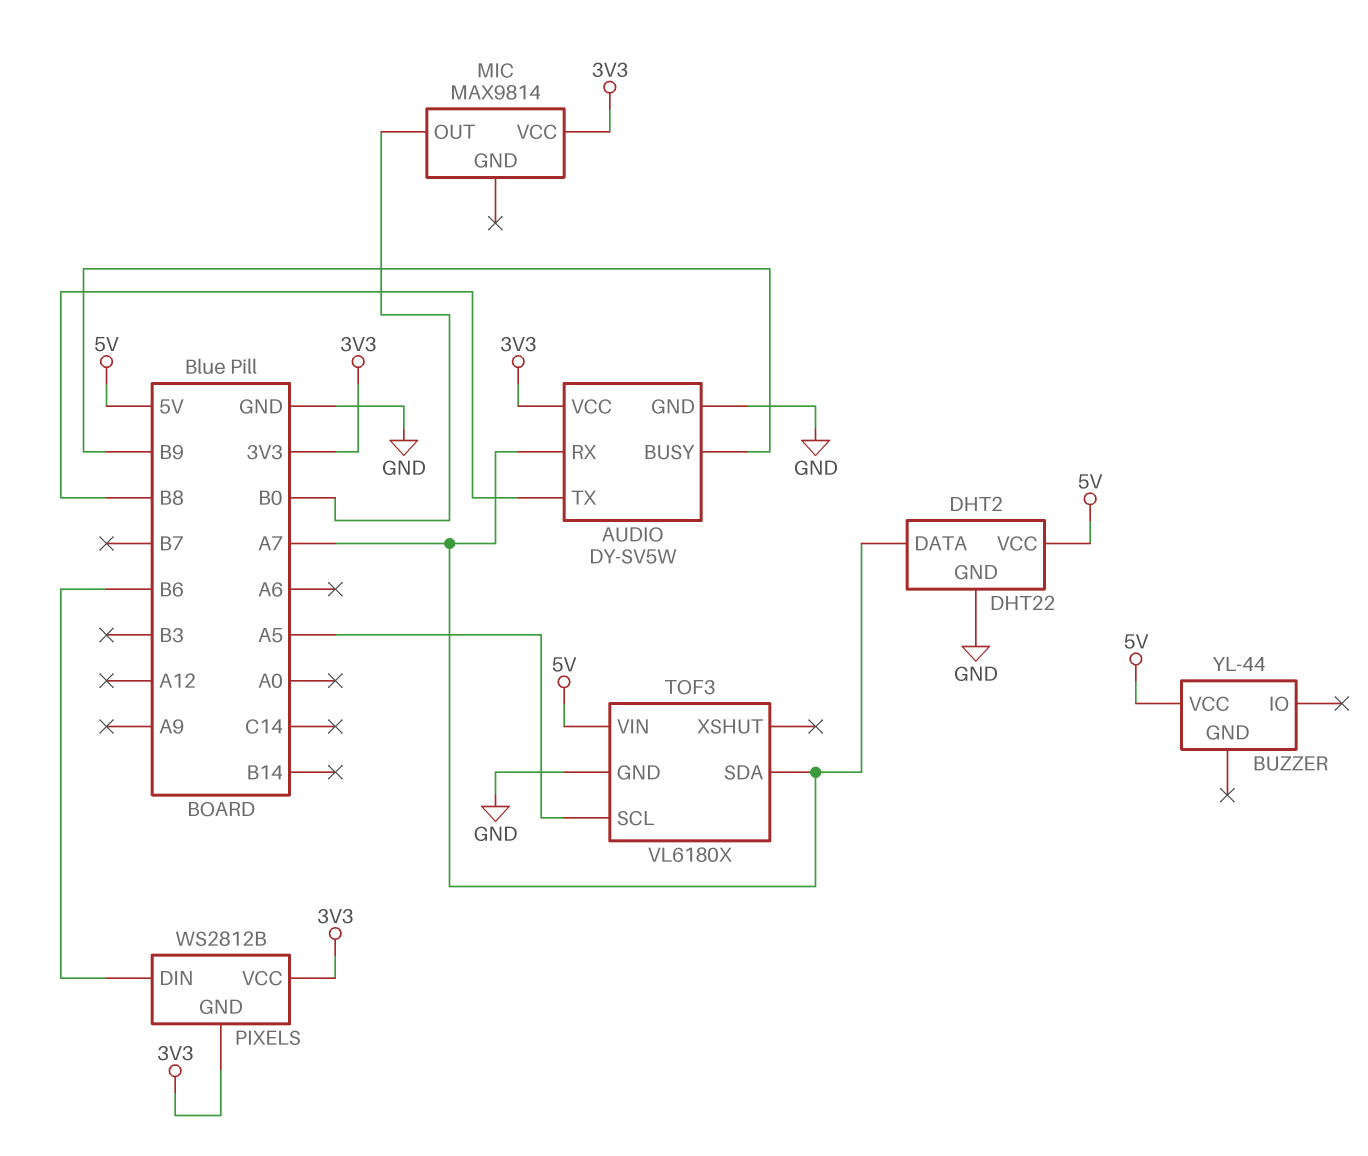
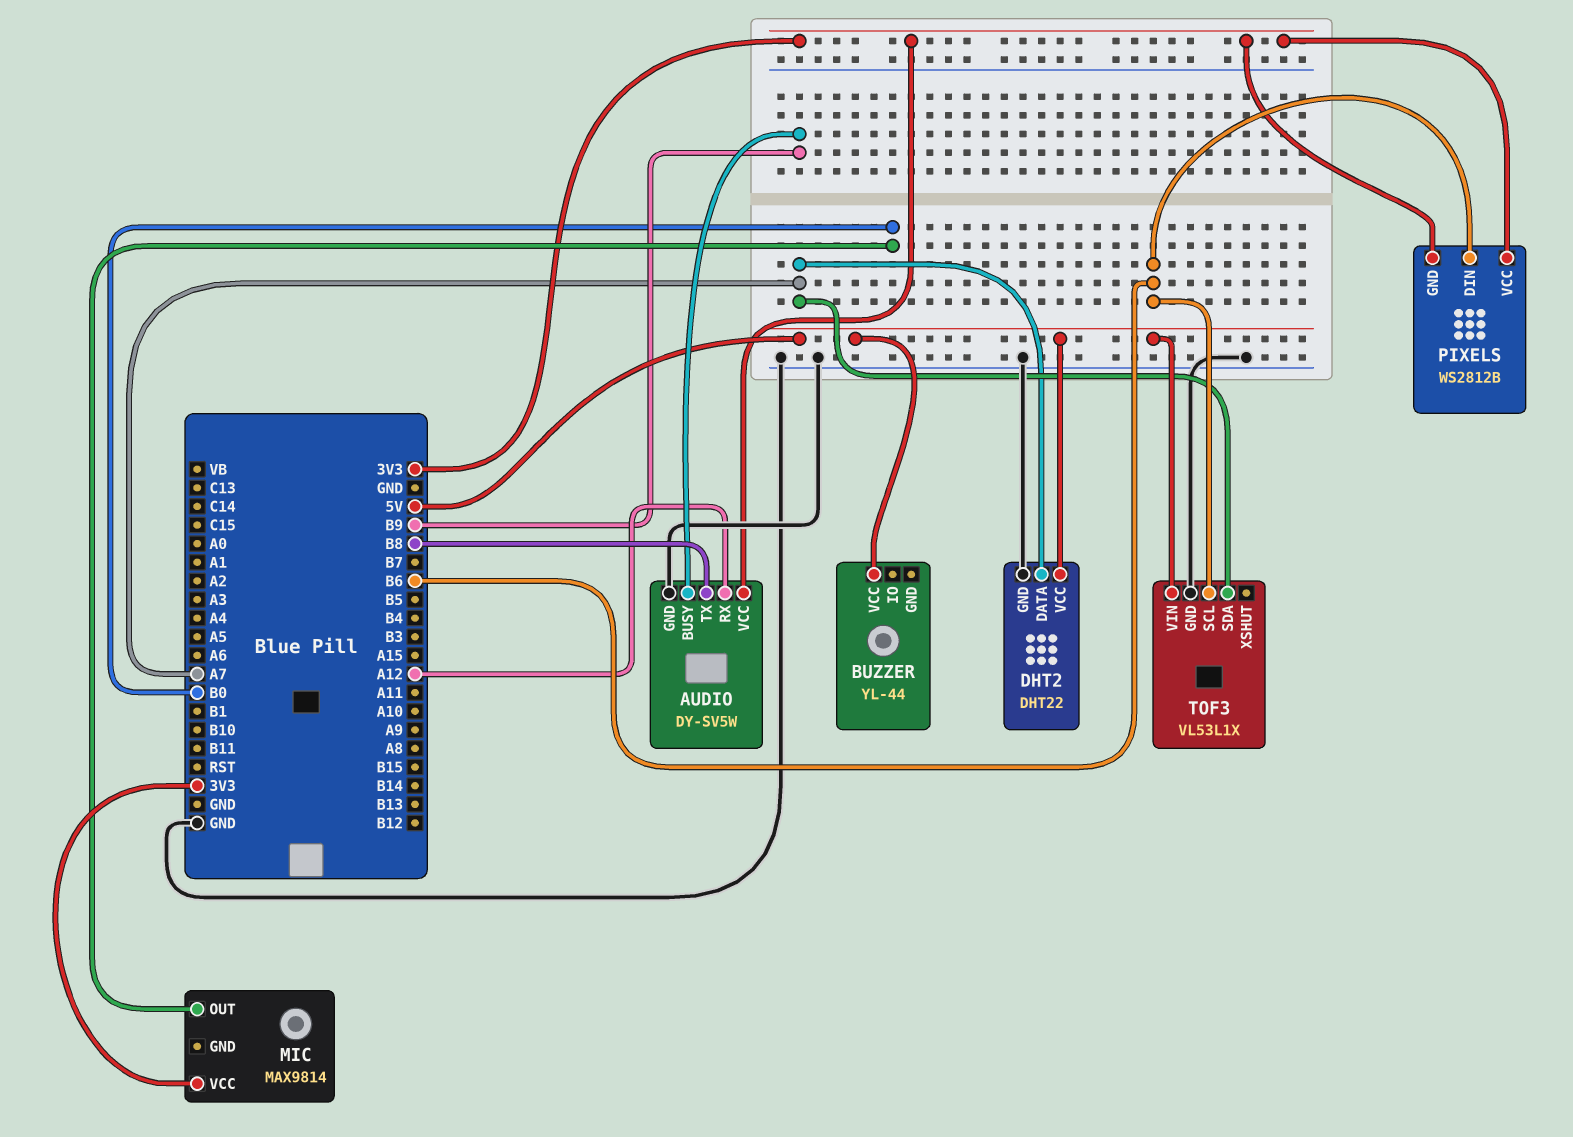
AUDIO pin RX: A7 -> A12
TOF3: VL6180X -> VL53L1X
TOF3 pin SCL: A5 -> B6

